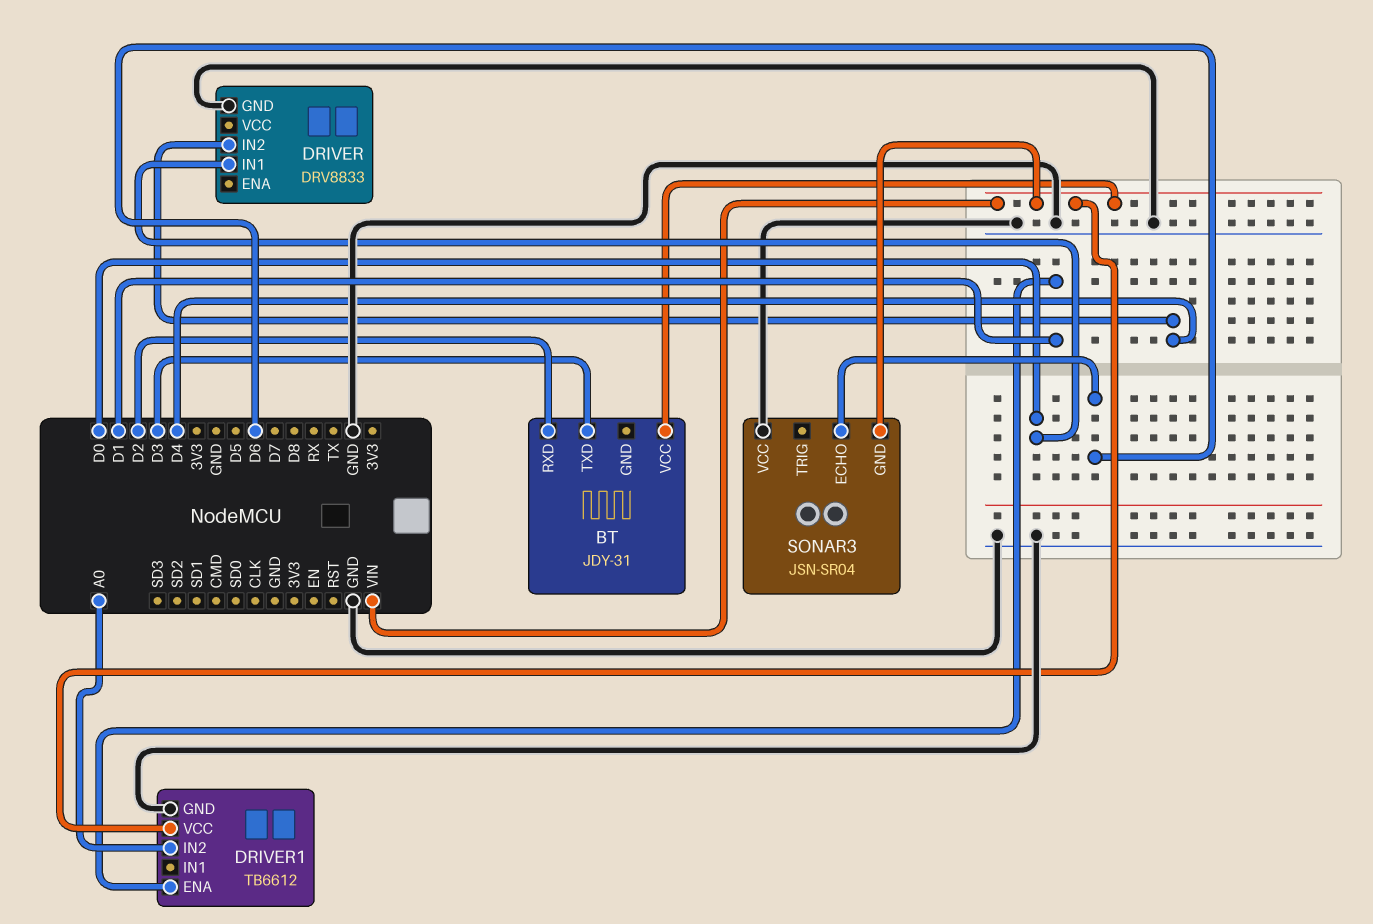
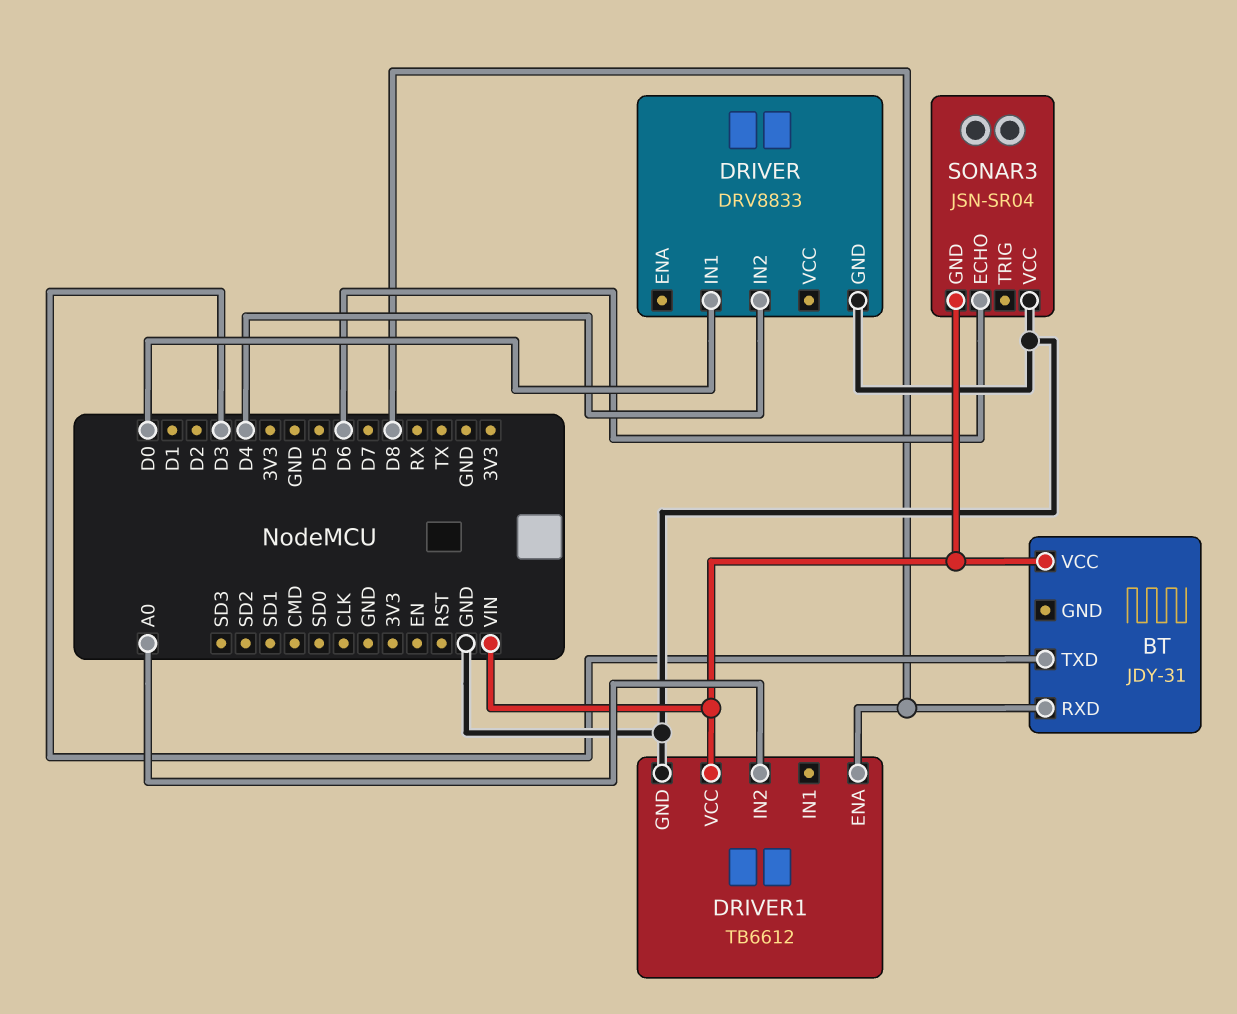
BT pin RXD: D2 -> D8
DRIVER1 pin ENA: D1 -> D8

